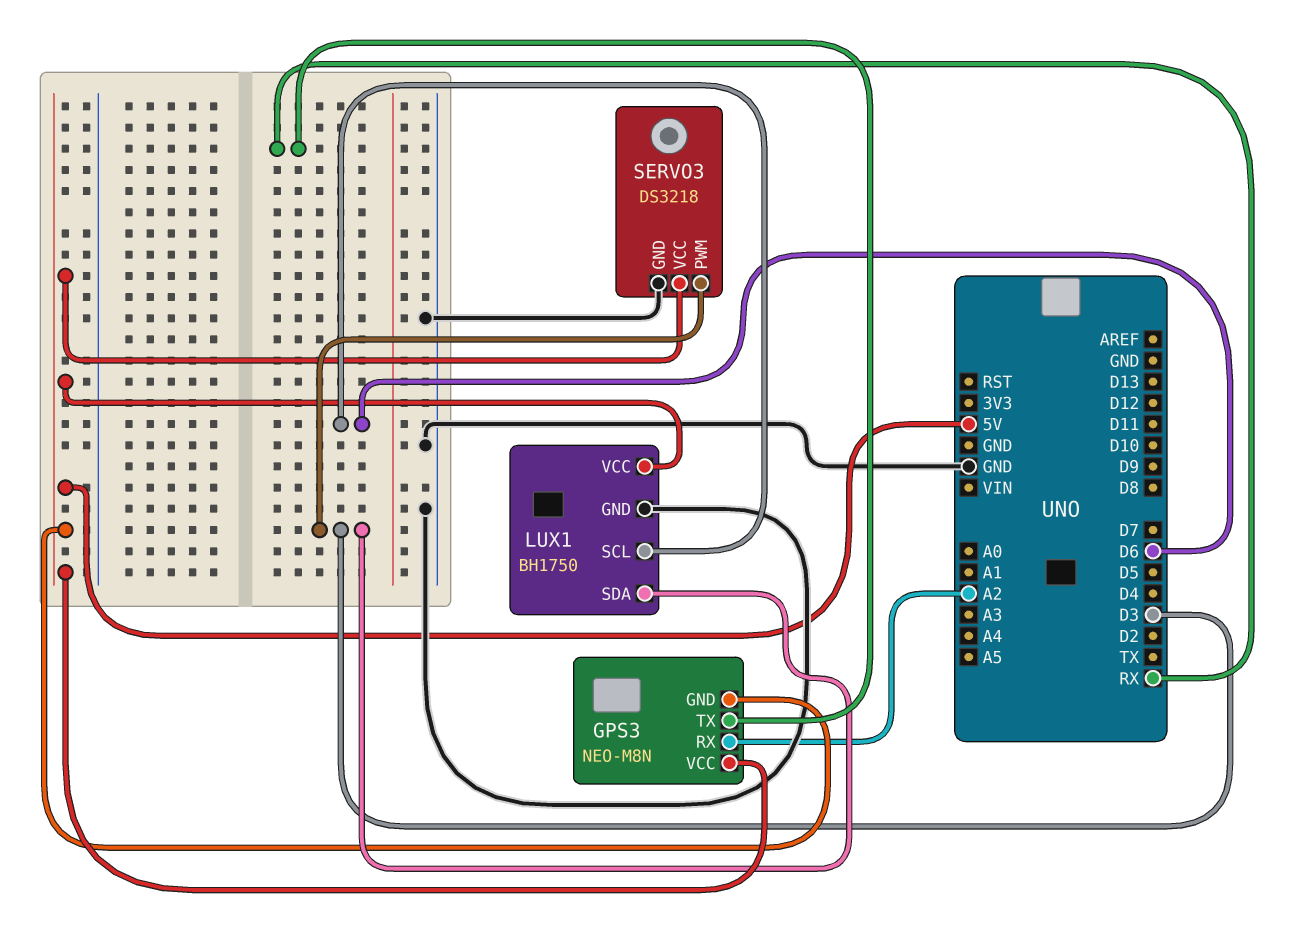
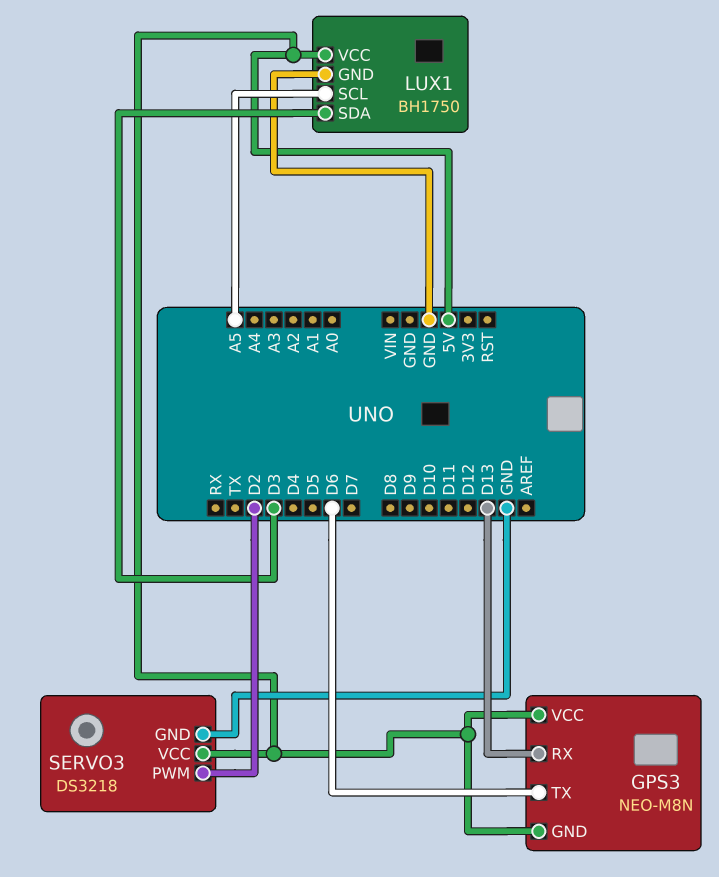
GPS3 pin RX: A2 -> D13
GPS3 pin TX: RX -> D6
LUX1 pin SCL: D6 -> A5
SERVO3 pin PWM: D3 -> D2

